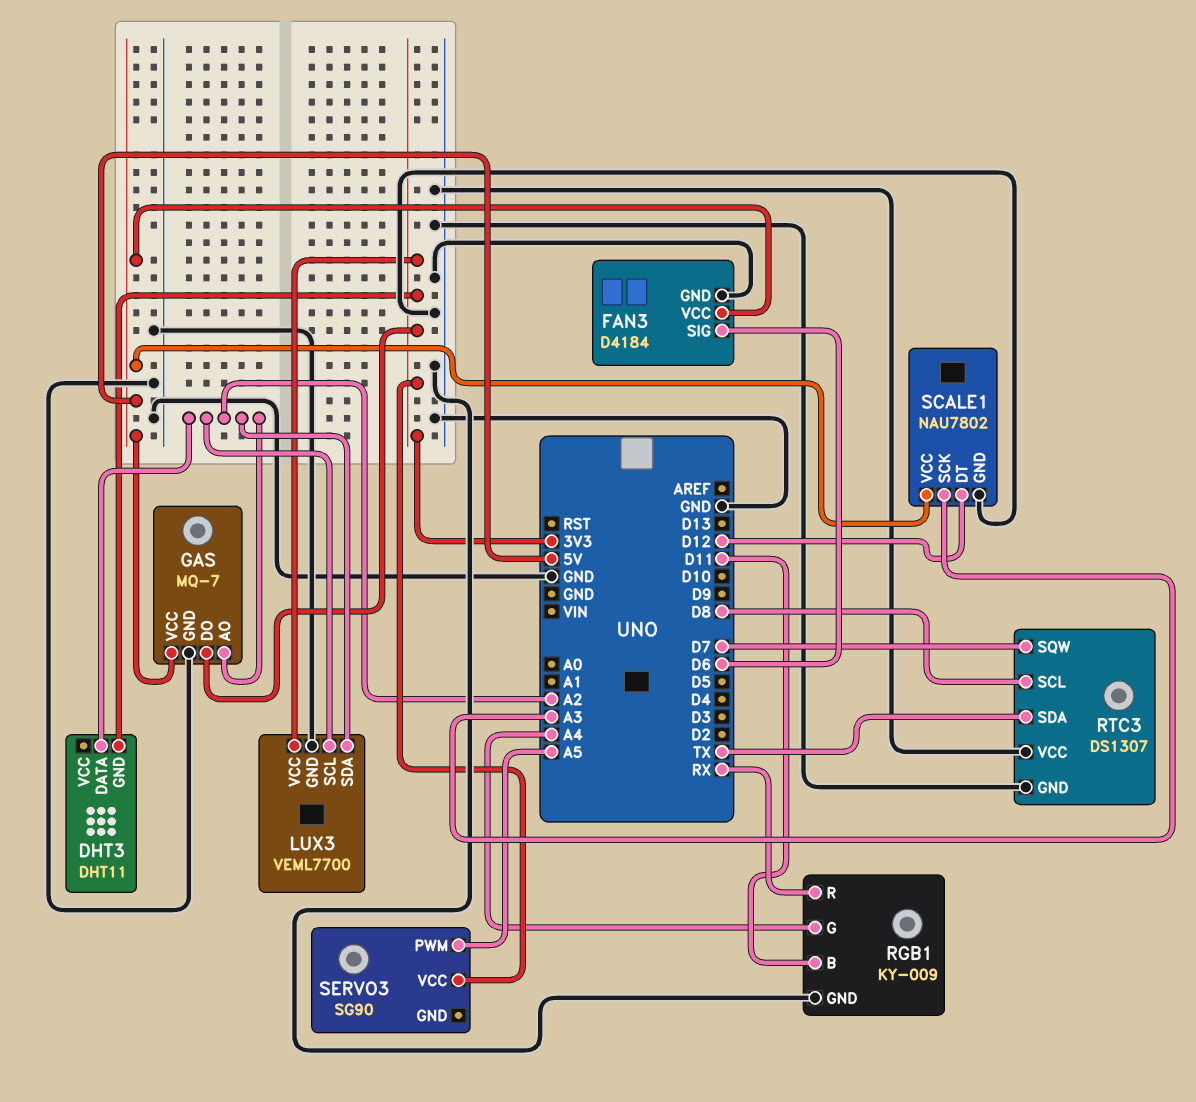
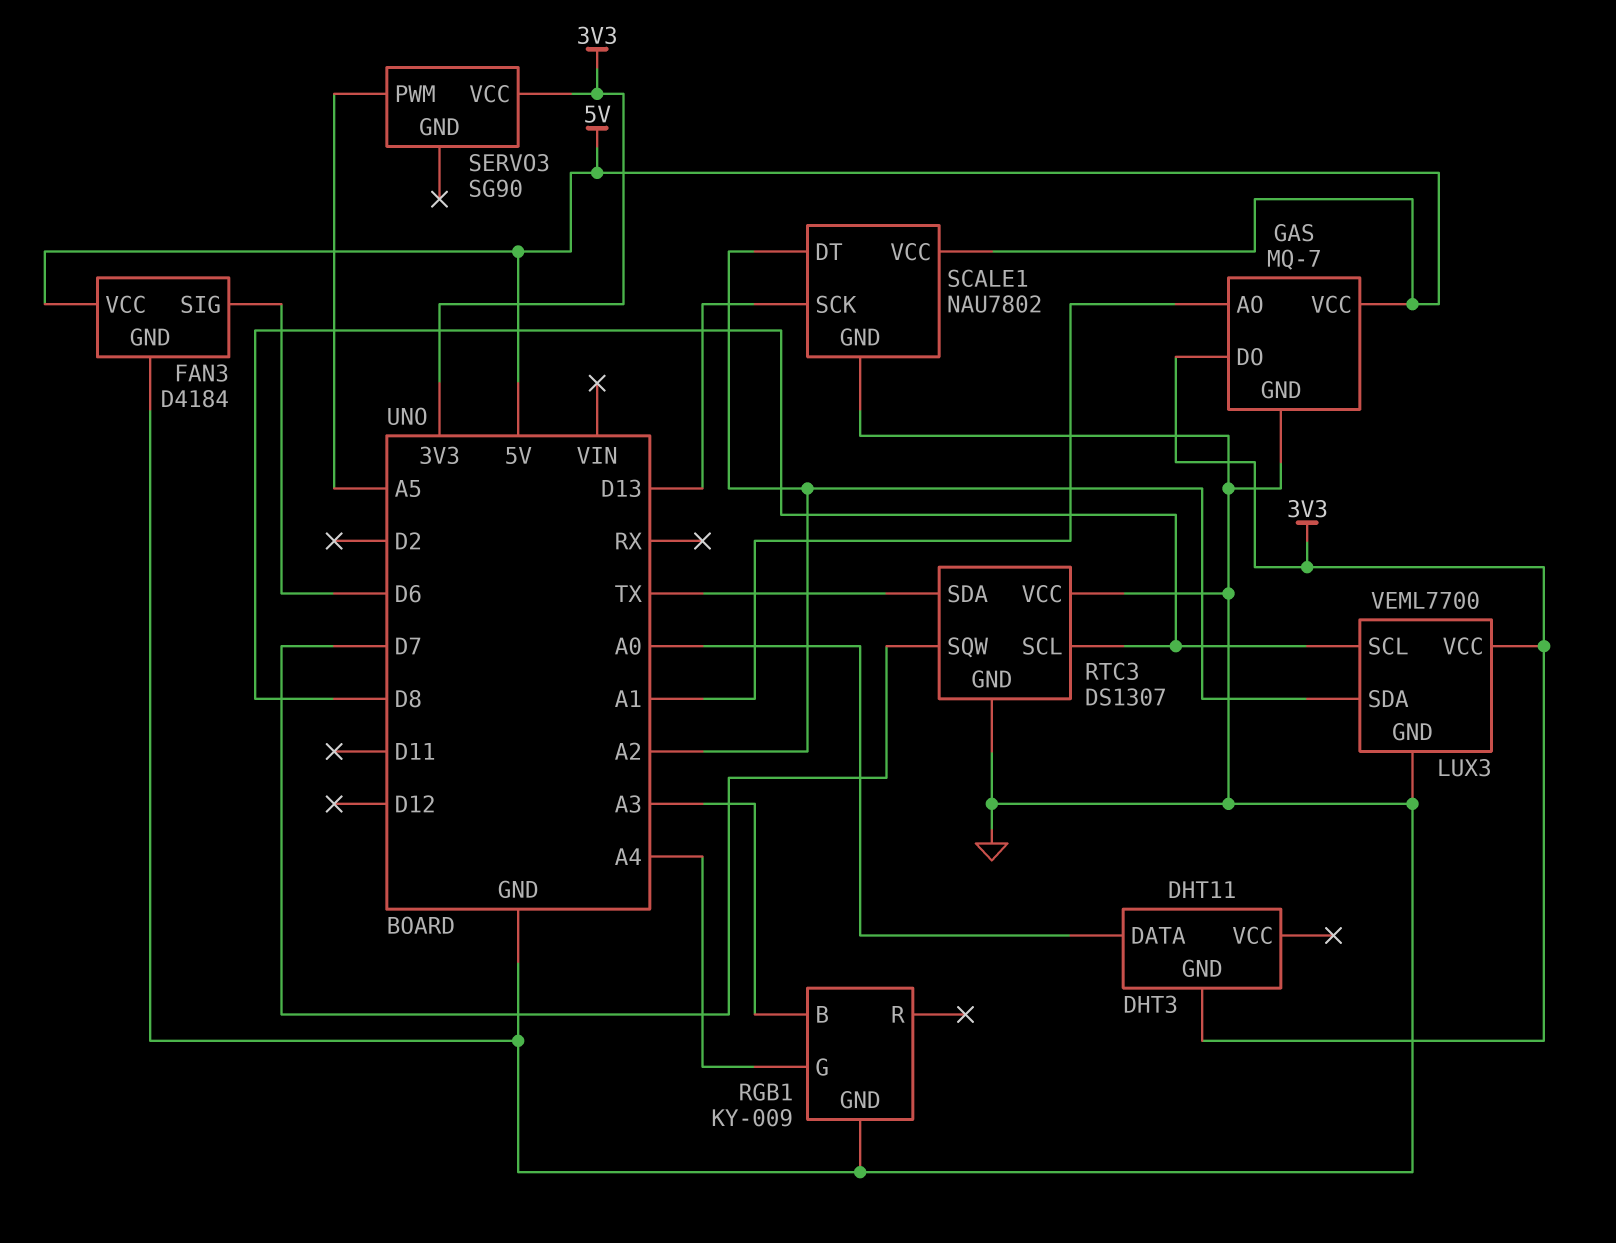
DHT3 pin DATA: A2 -> A0
GAS pin AO: A2 -> A1
LUX3 pin SCL: A2 -> D8
RGB1 pin B: D11 -> A3
RGB1 pin R: RX -> none
SCALE1 pin DT: D12 -> A2
SCALE1 pin SCK: A3 -> D13

